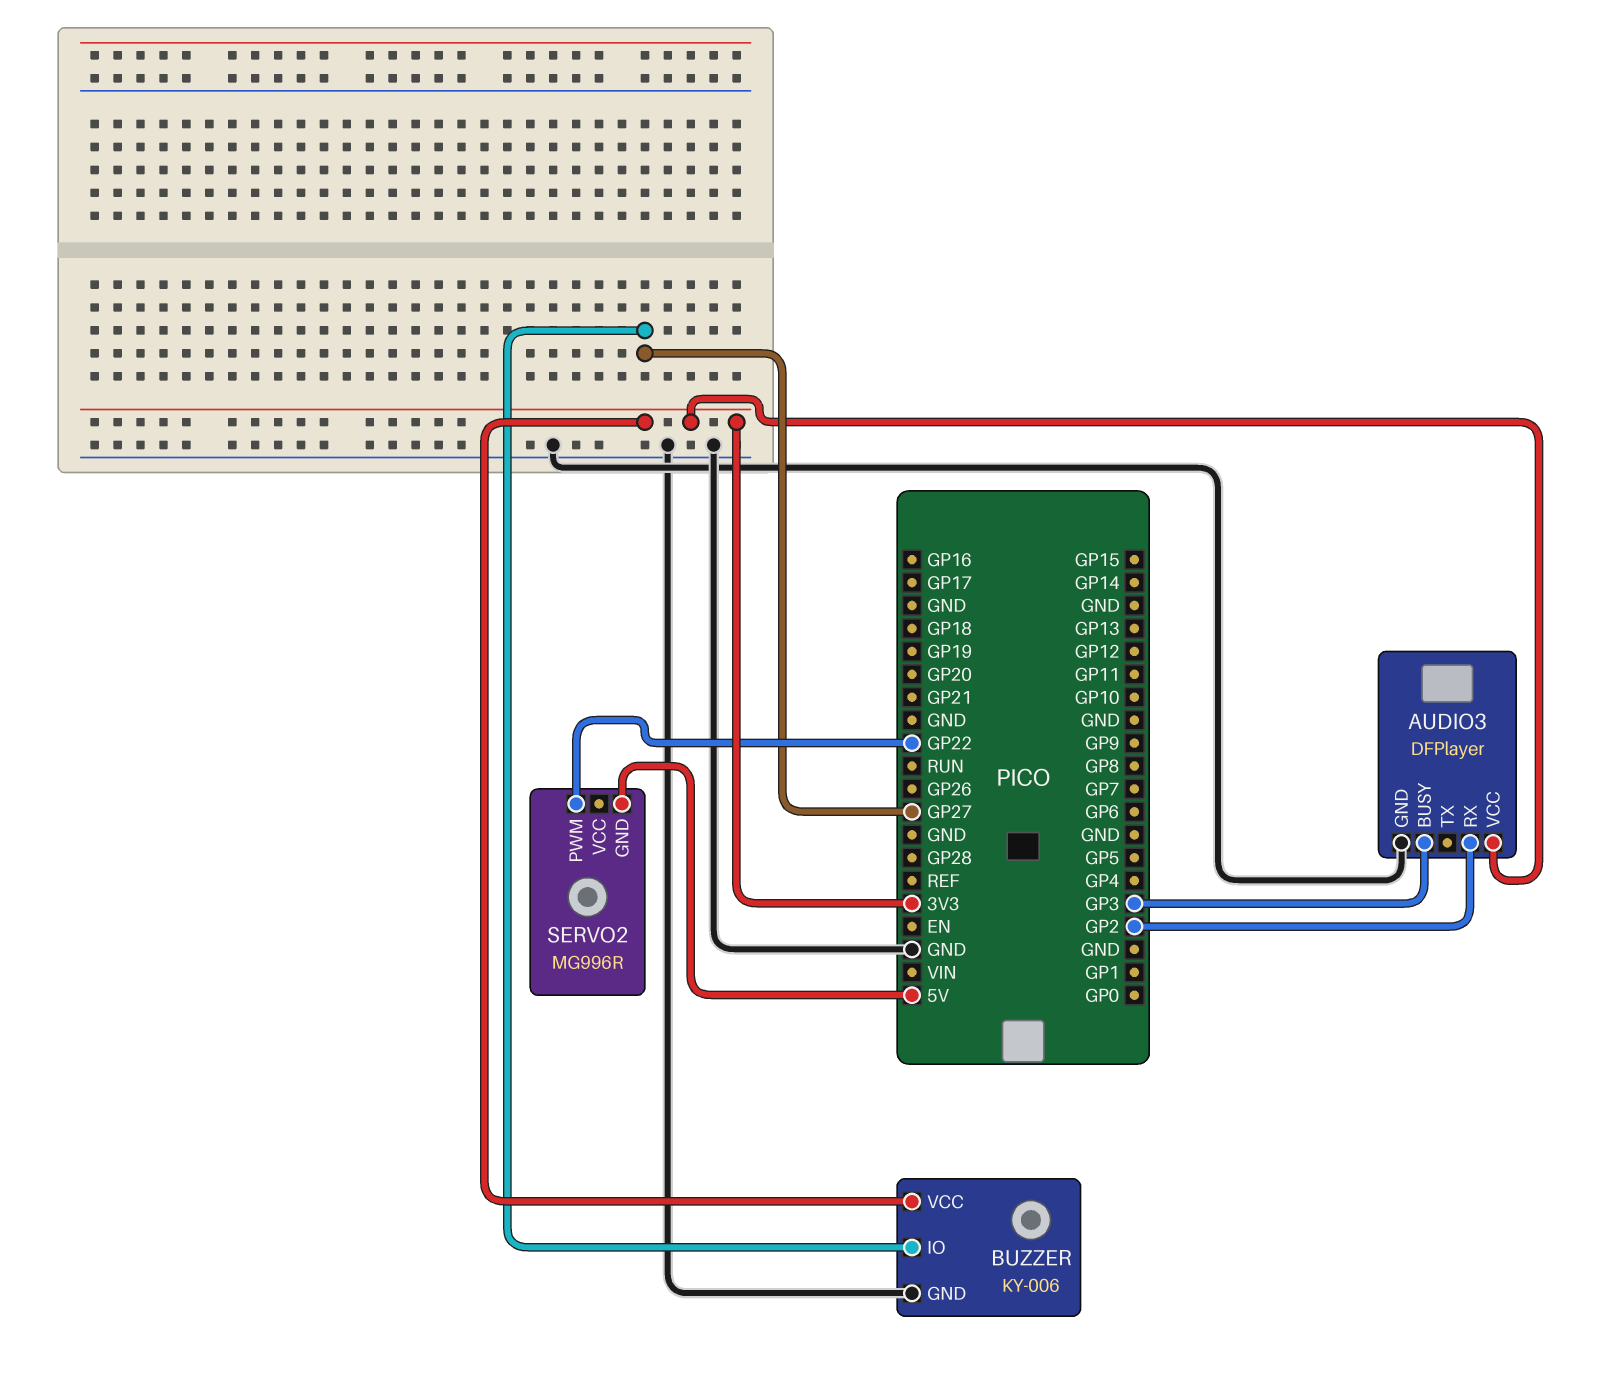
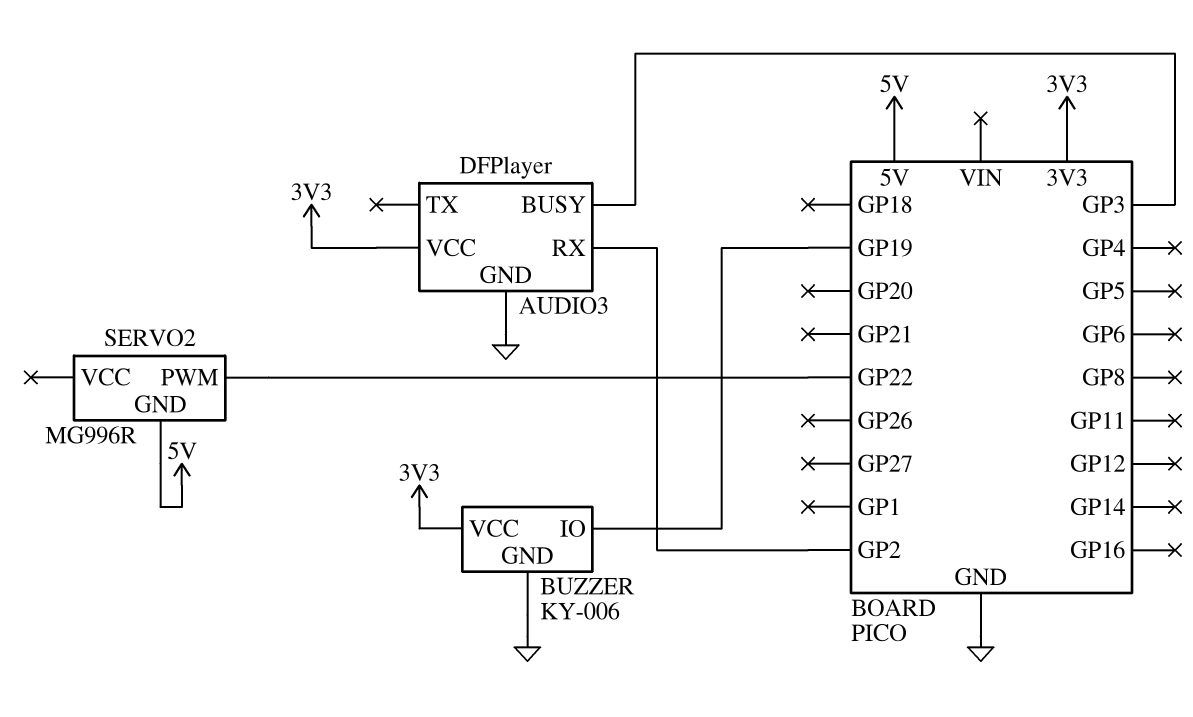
BUZZER pin IO: GP27 -> GP19

